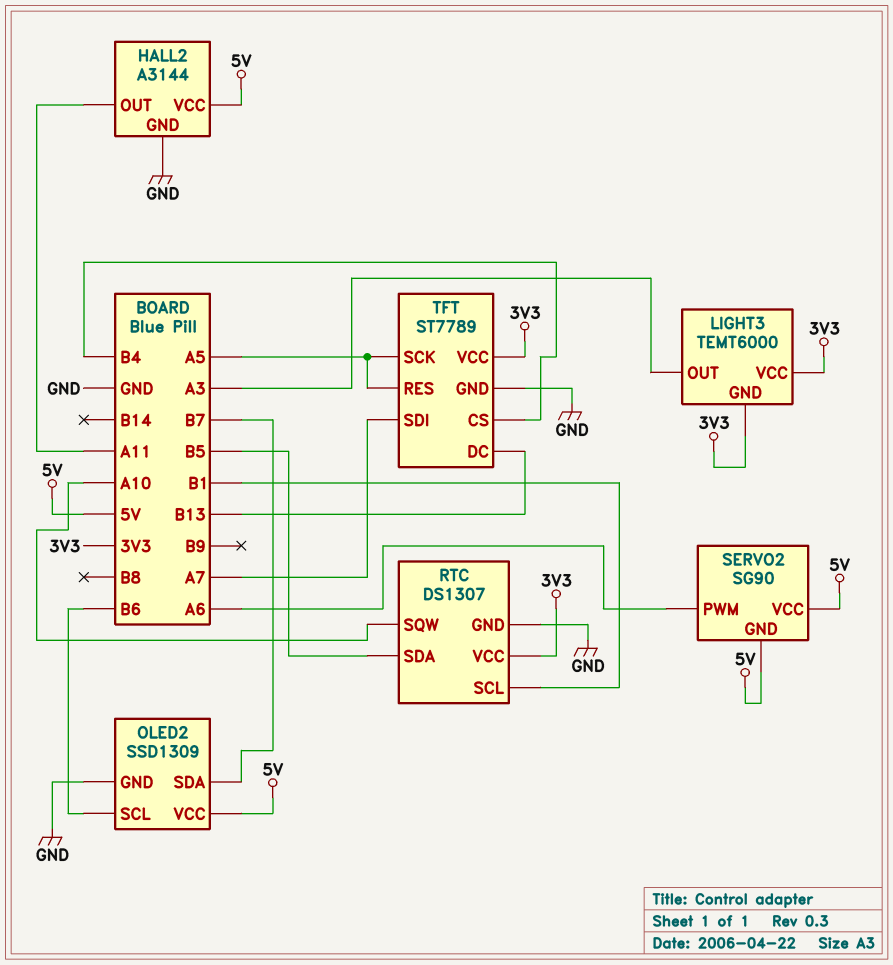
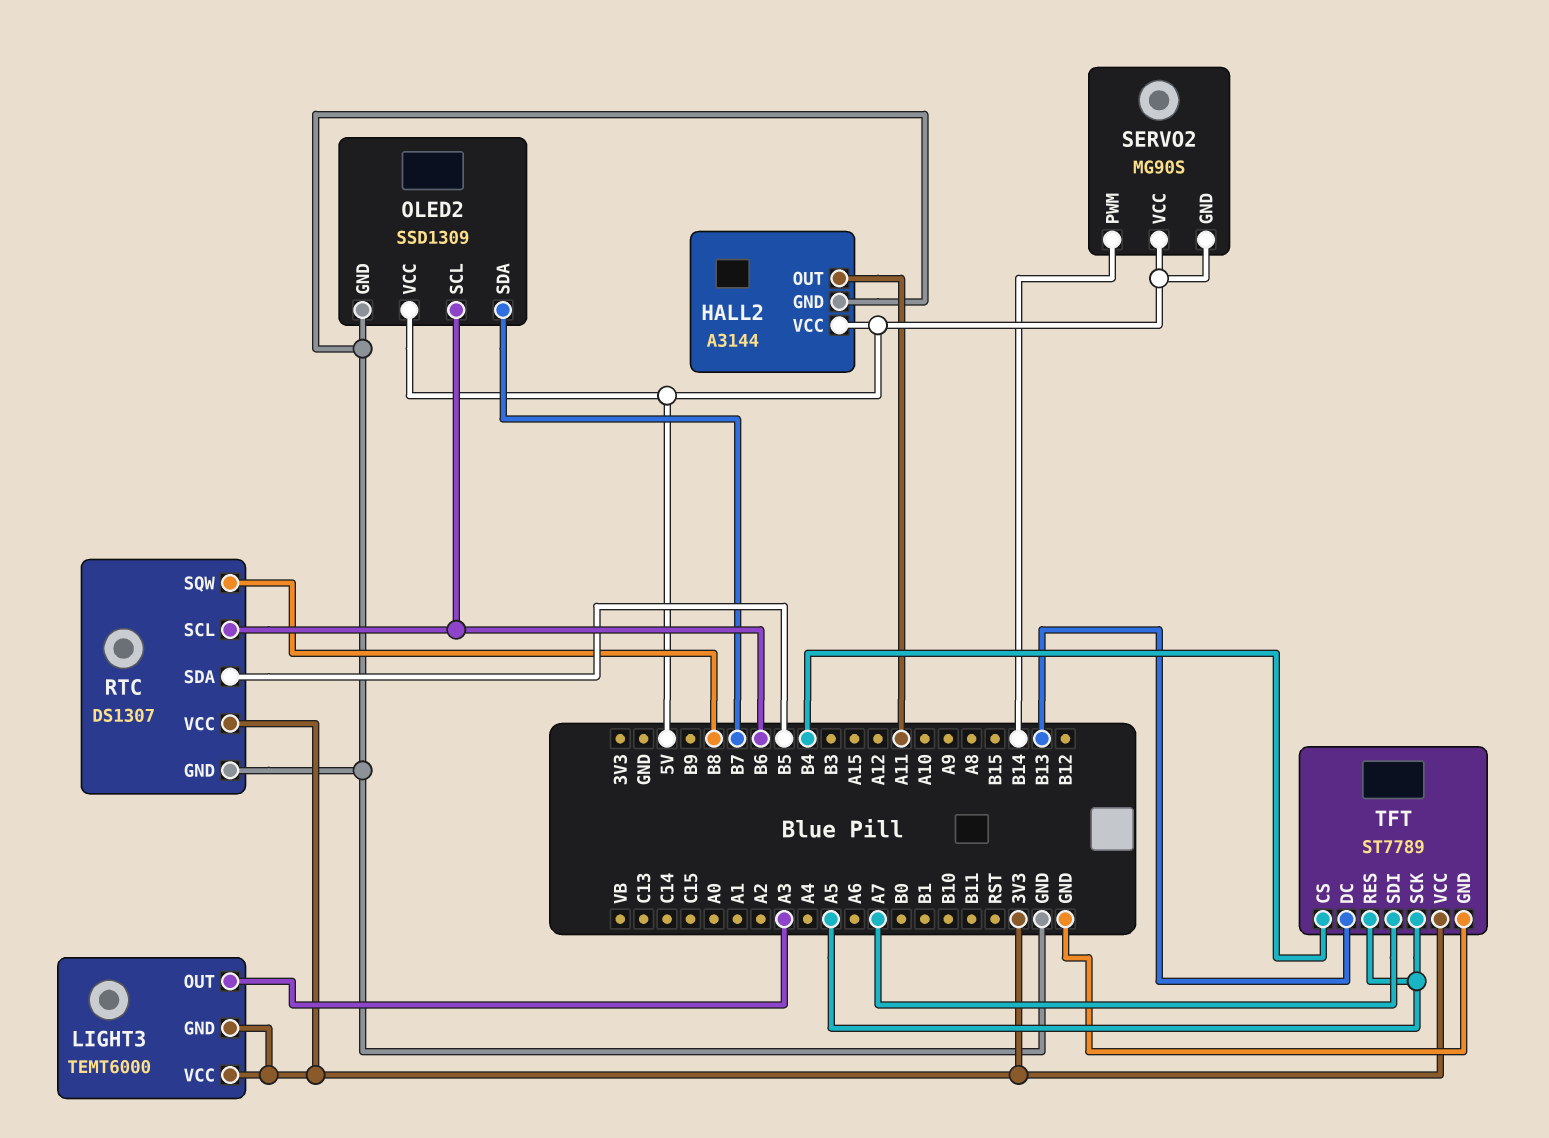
RTC pin SCL: B1 -> B6
RTC pin SQW: A10 -> B8
SERVO2: SG90 -> MG90S
SERVO2 pin PWM: A6 -> B14

